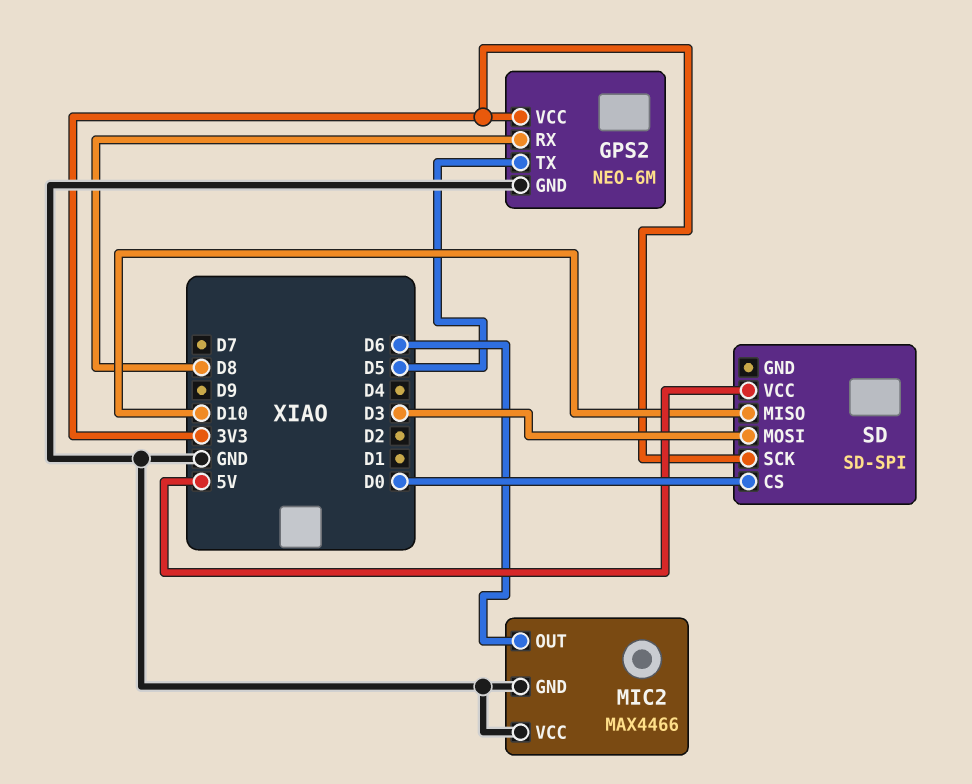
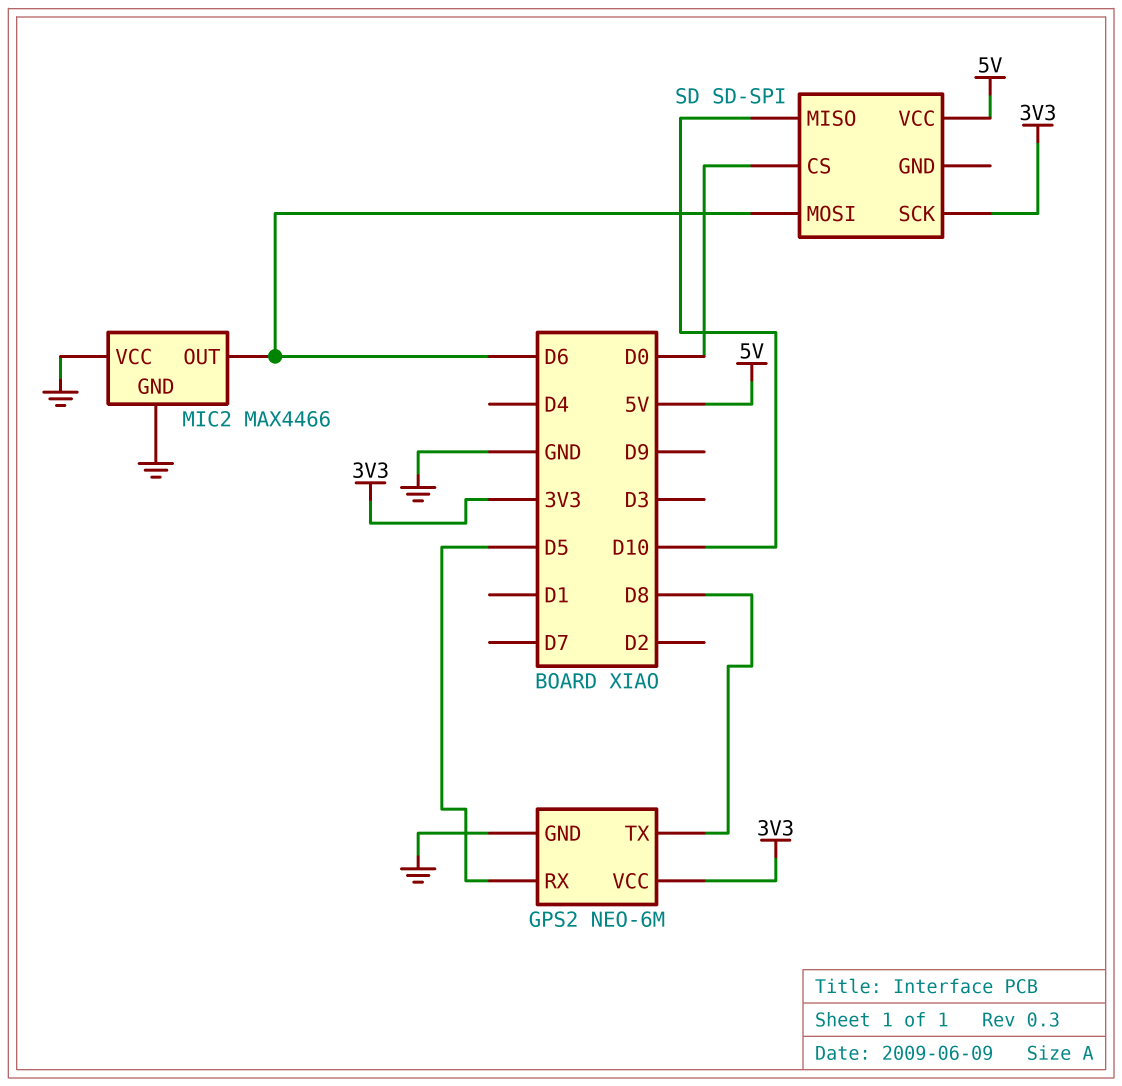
GPS2 pin RX: D8 -> D5
GPS2 pin TX: D5 -> D8
SD pin MOSI: D3 -> D6

